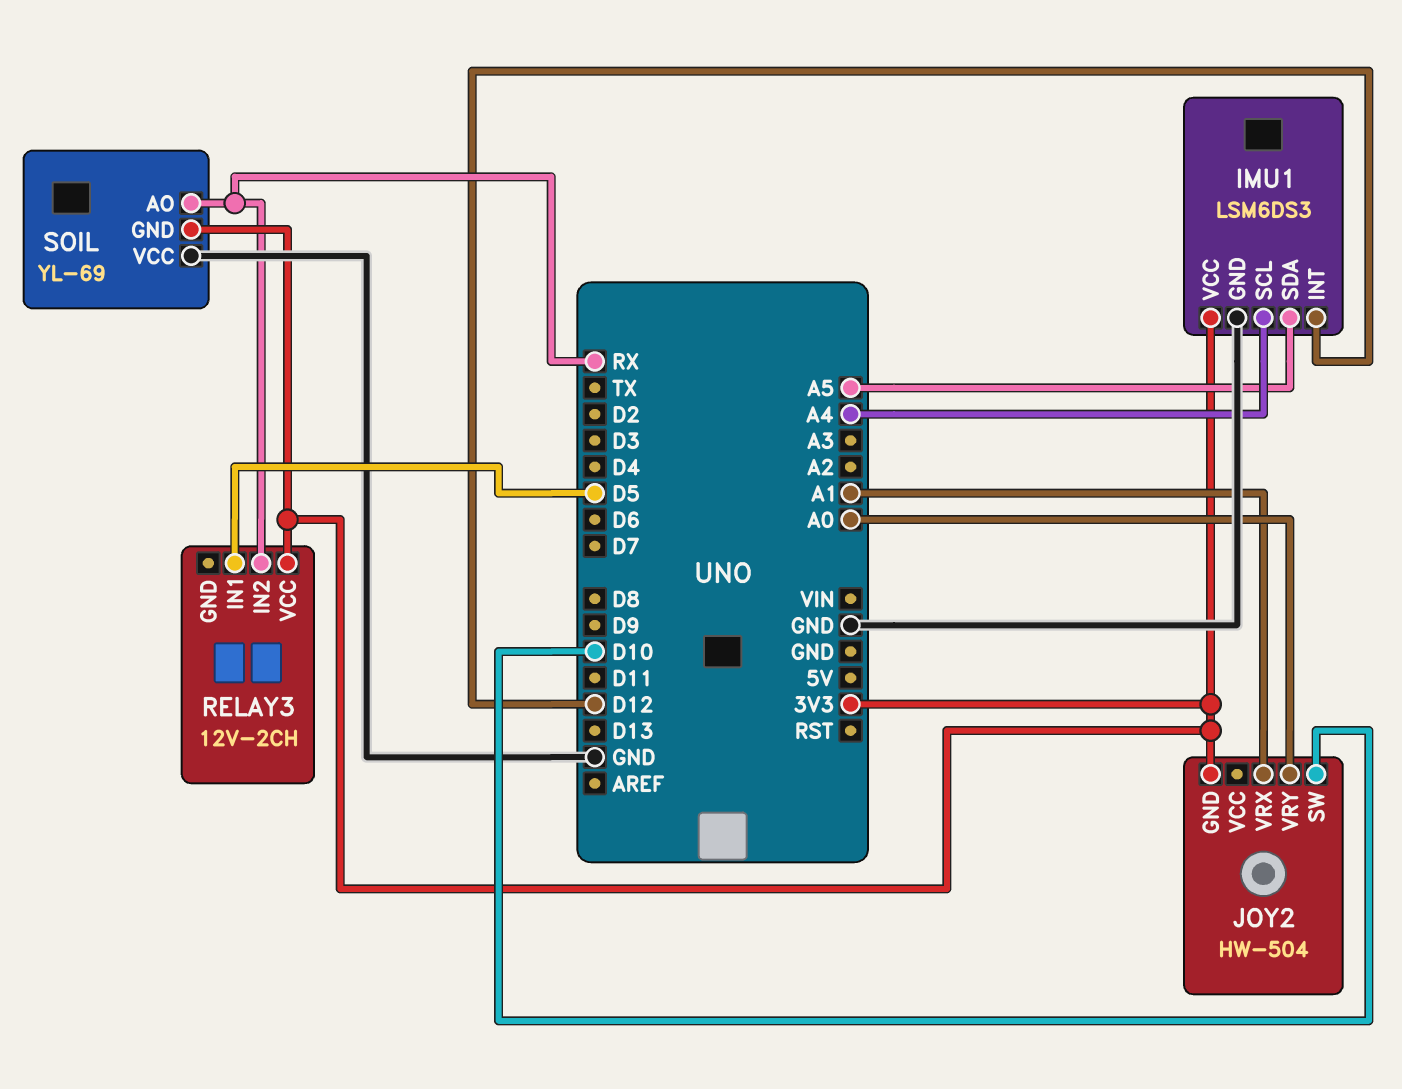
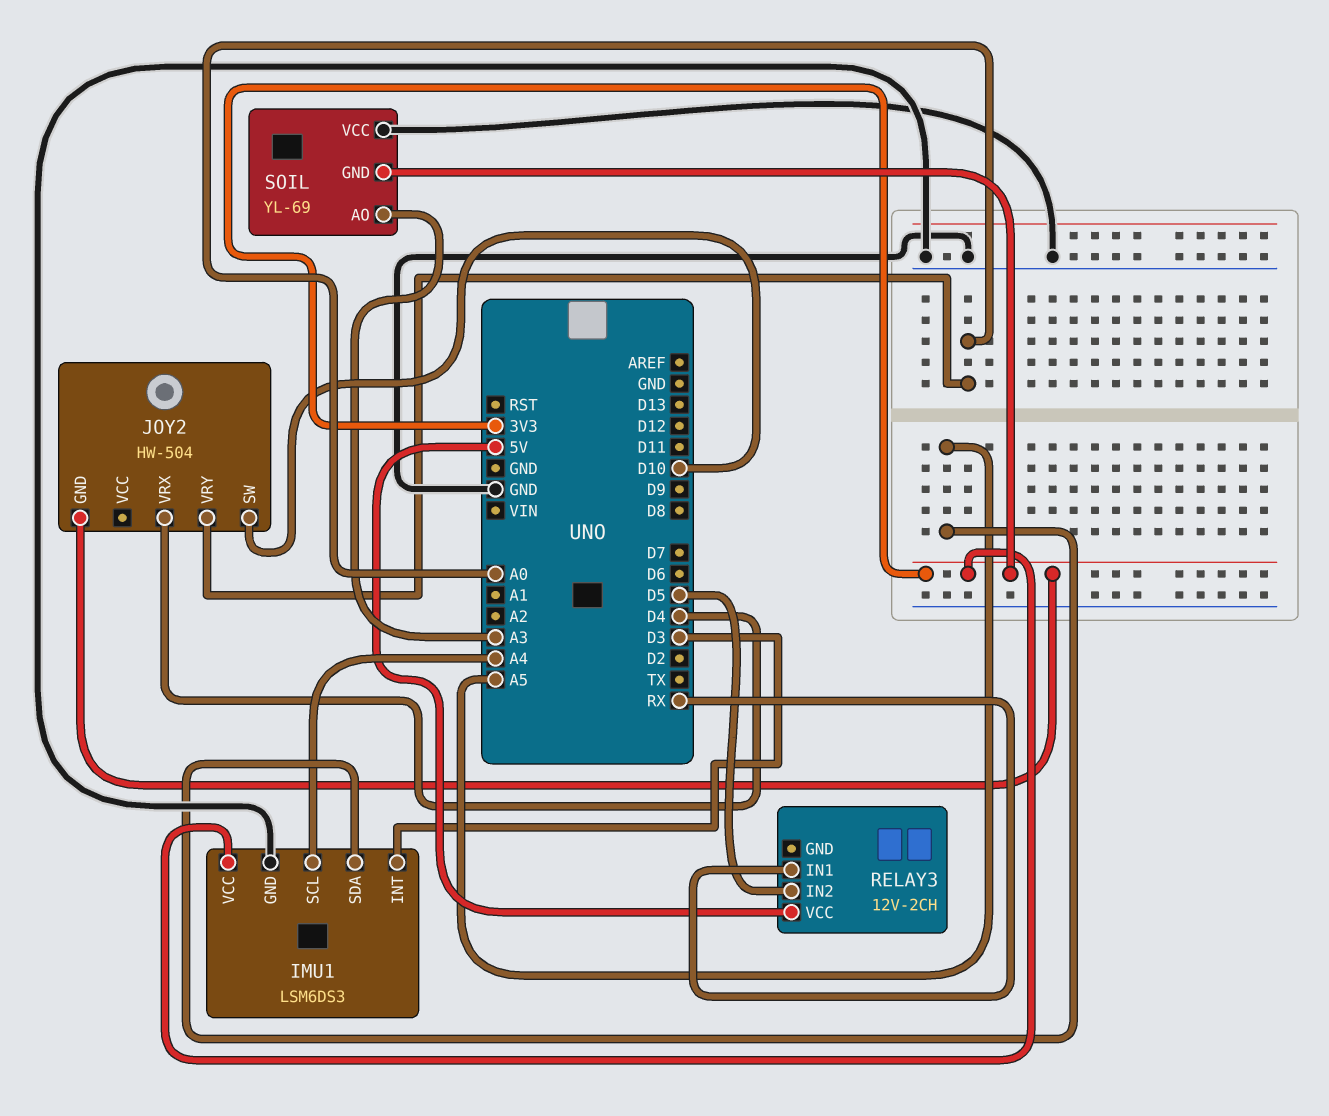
IMU1 pin INT: D12 -> D3
JOY2 pin VRX: A1 -> D4
RELAY3 pin IN1: D5 -> RX
RELAY3 pin IN2: RX -> D5
RELAY3 pin VCC: 3V3 -> 5V
SOIL pin AO: RX -> A3

